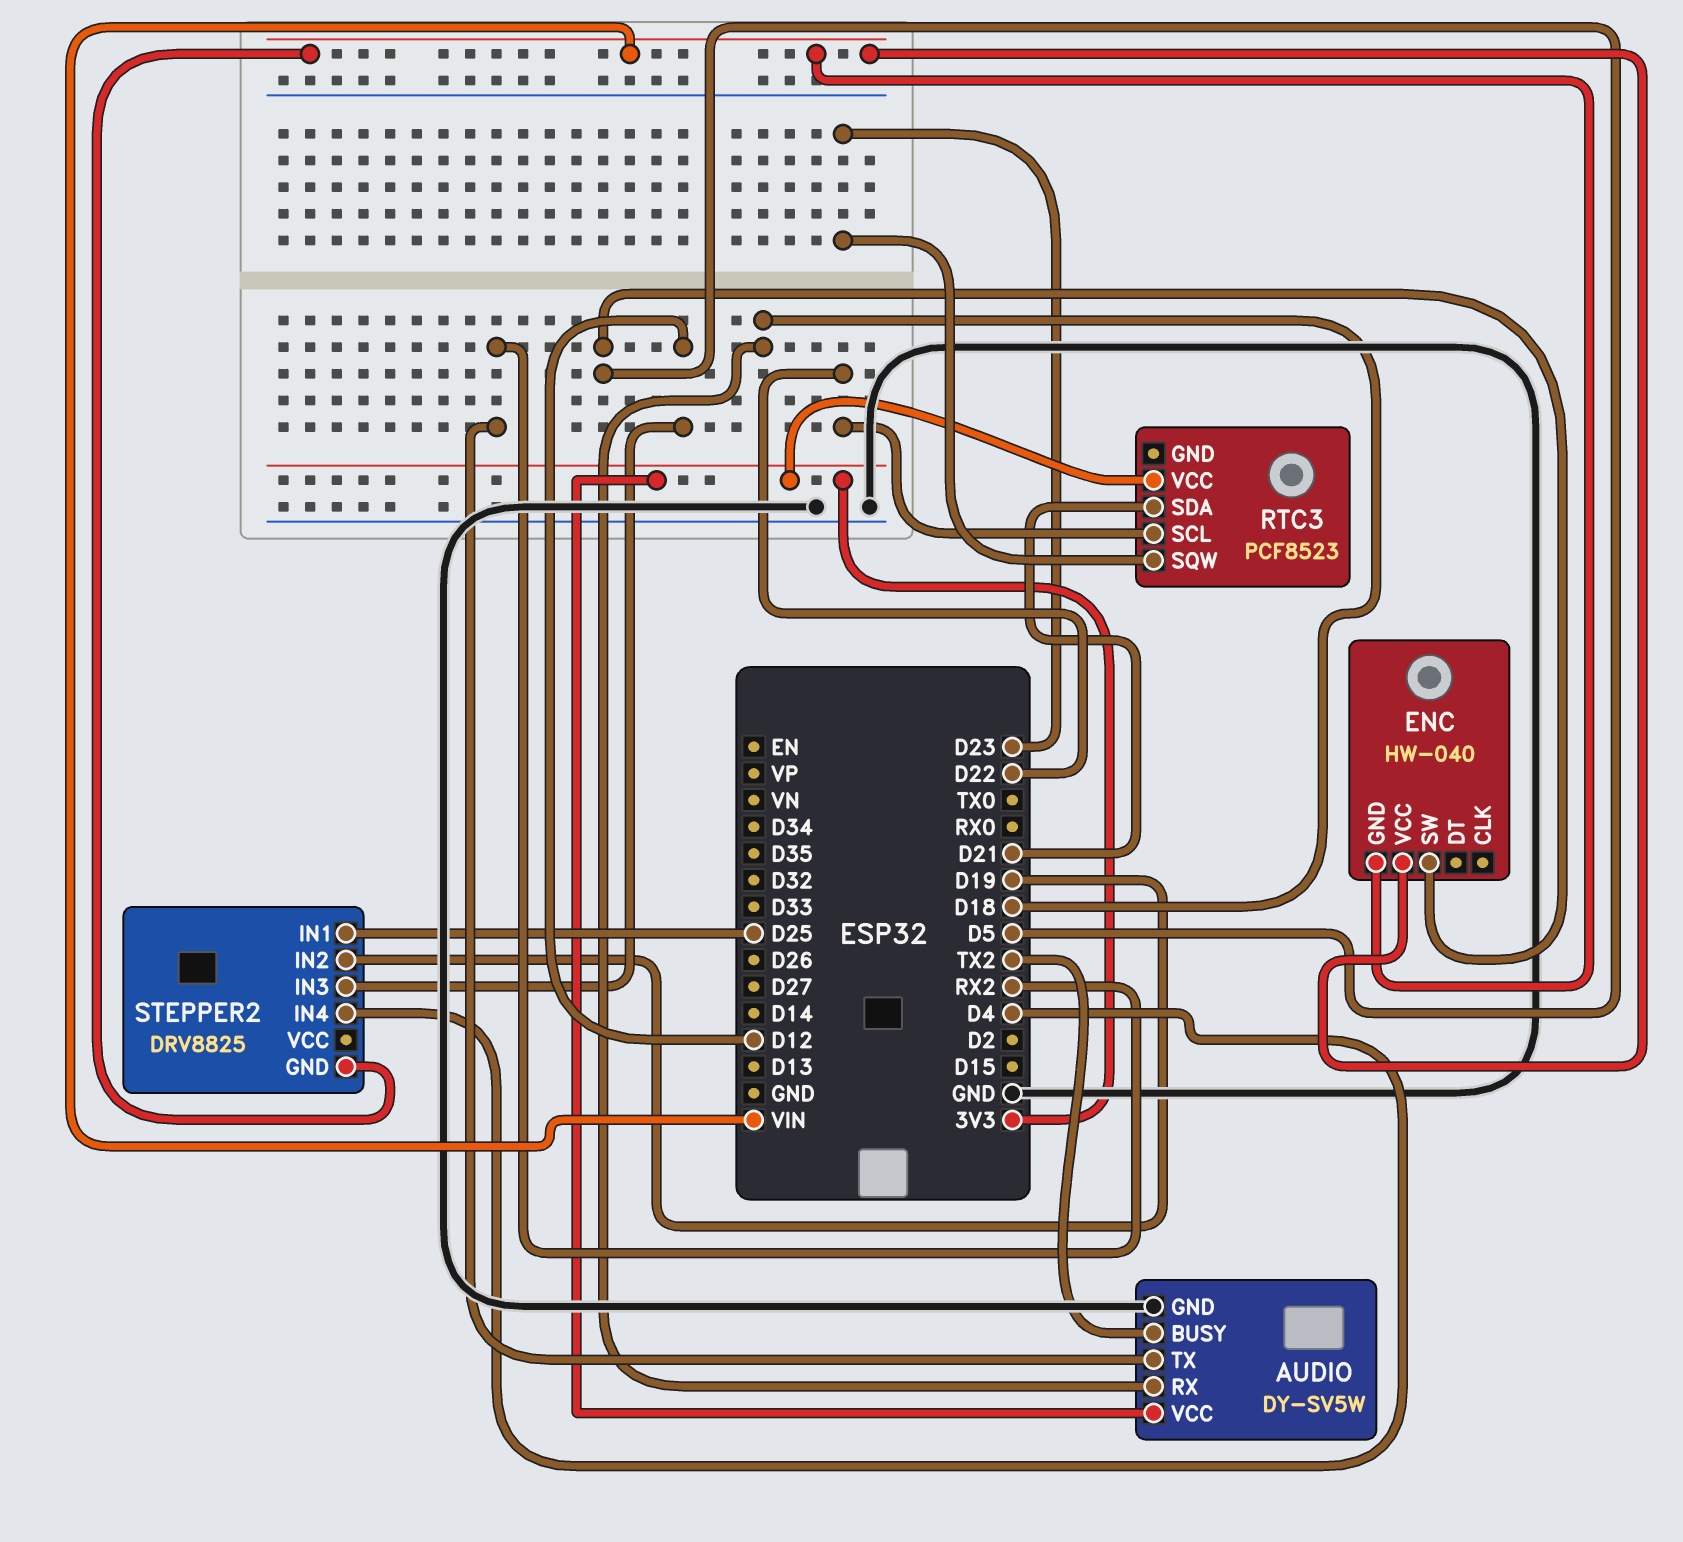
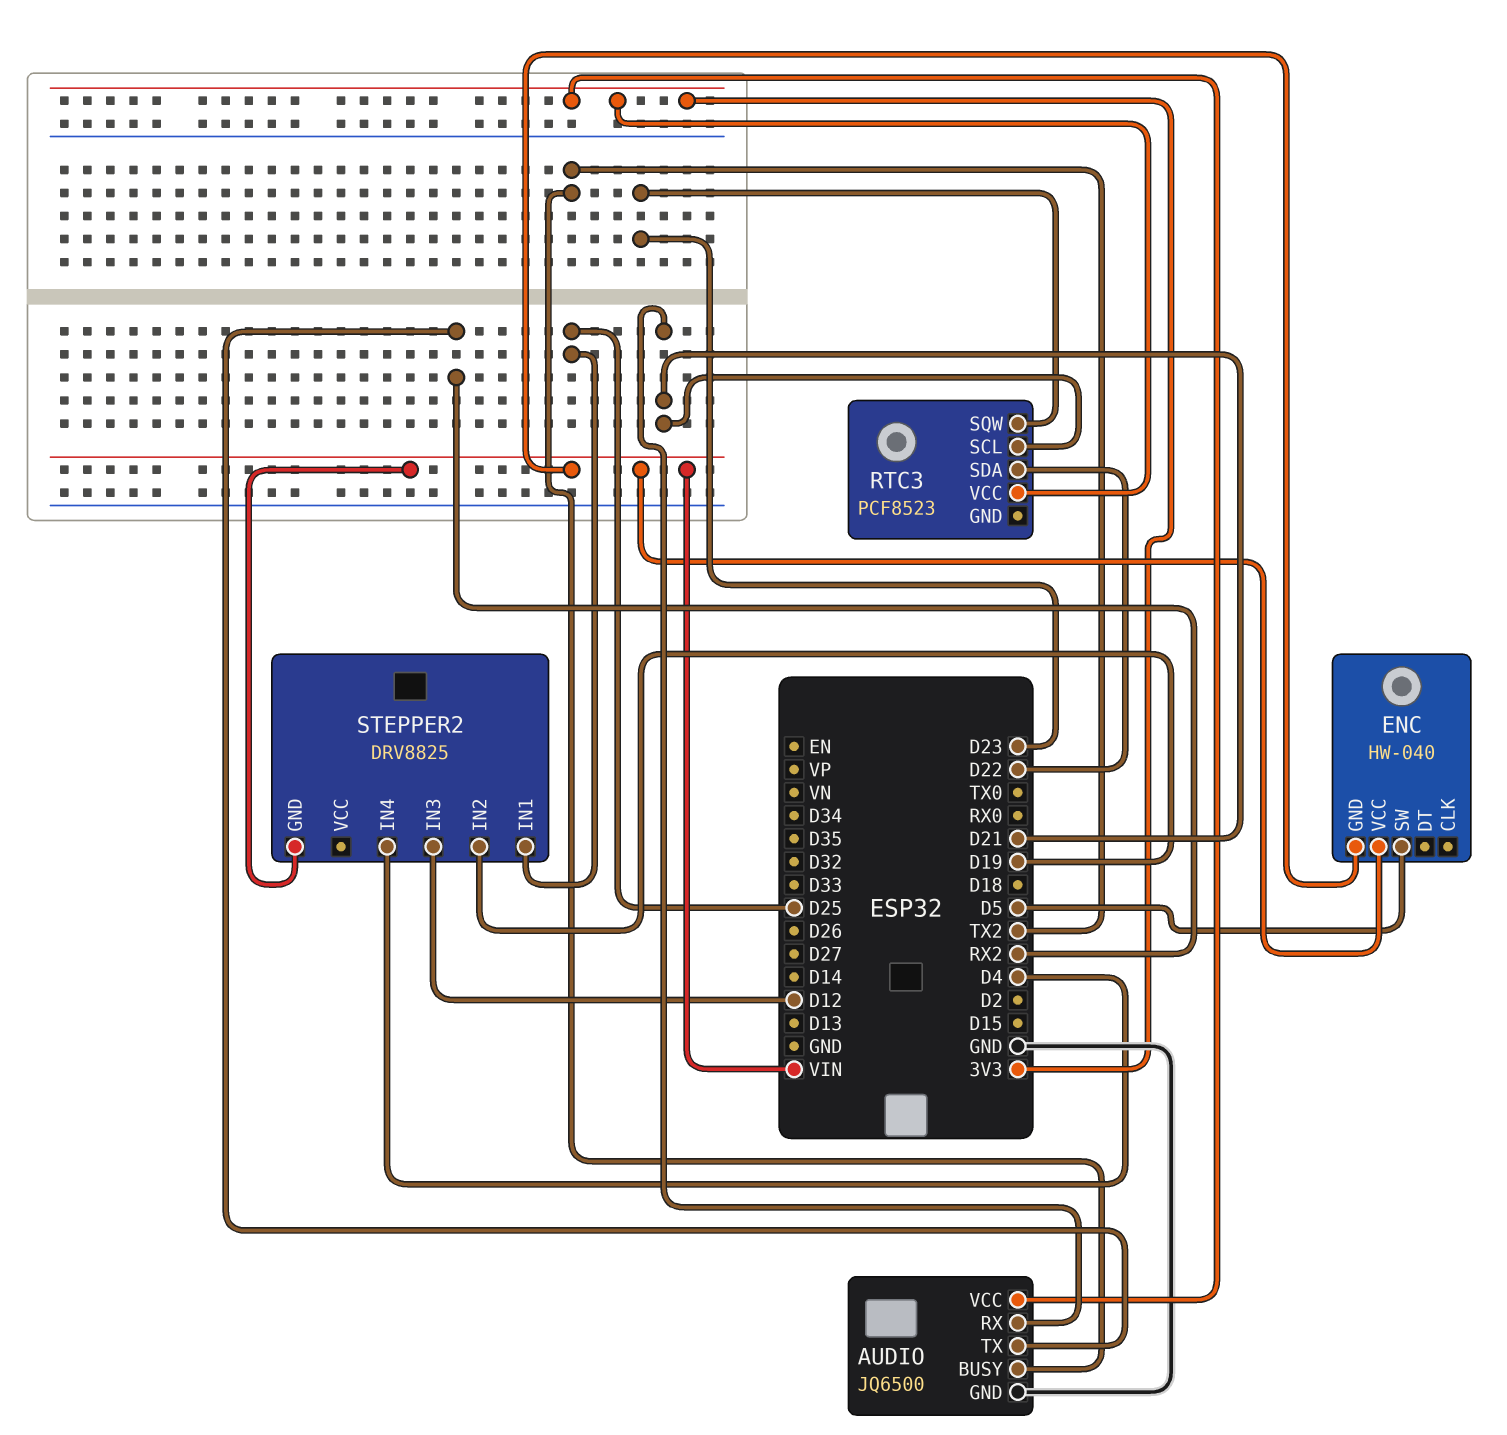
AUDIO: DY-SV5W -> JQ6500
AUDIO pin RX: D18 -> D21
RTC3 pin SCL: D22 -> D21
RTC3 pin SDA: D21 -> D22

